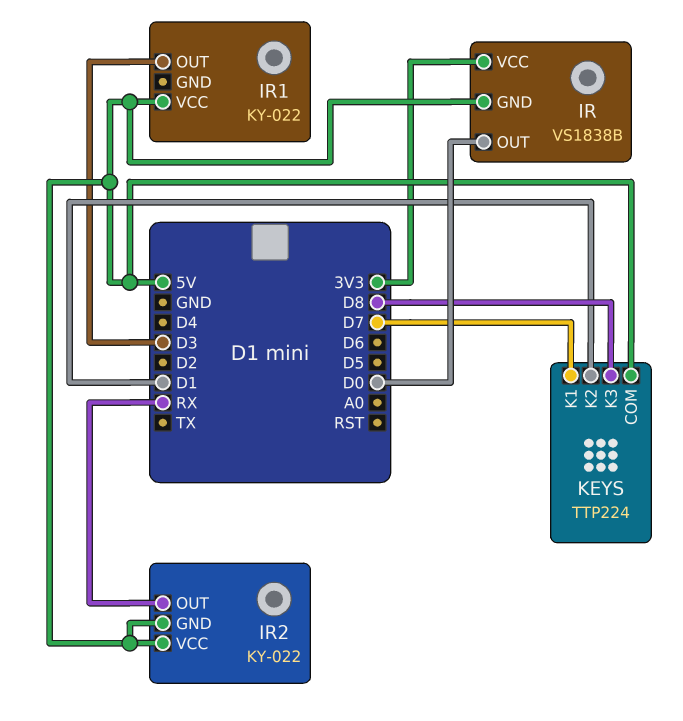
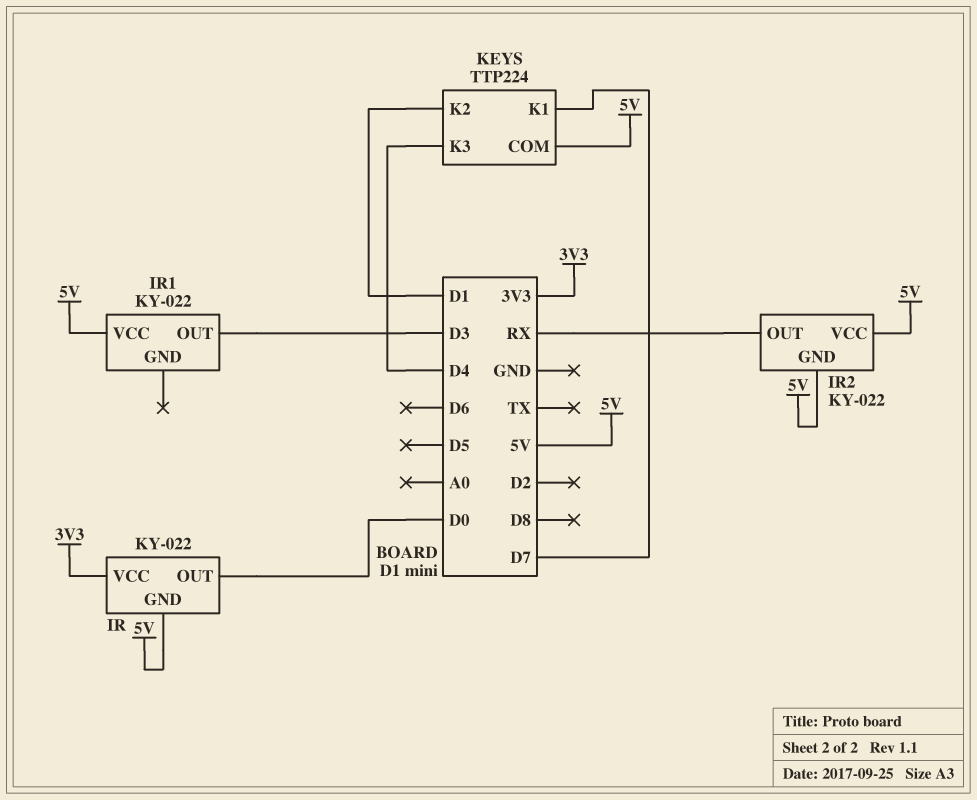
IR: VS1838B -> KY-022
KEYS pin K3: D8 -> D4

